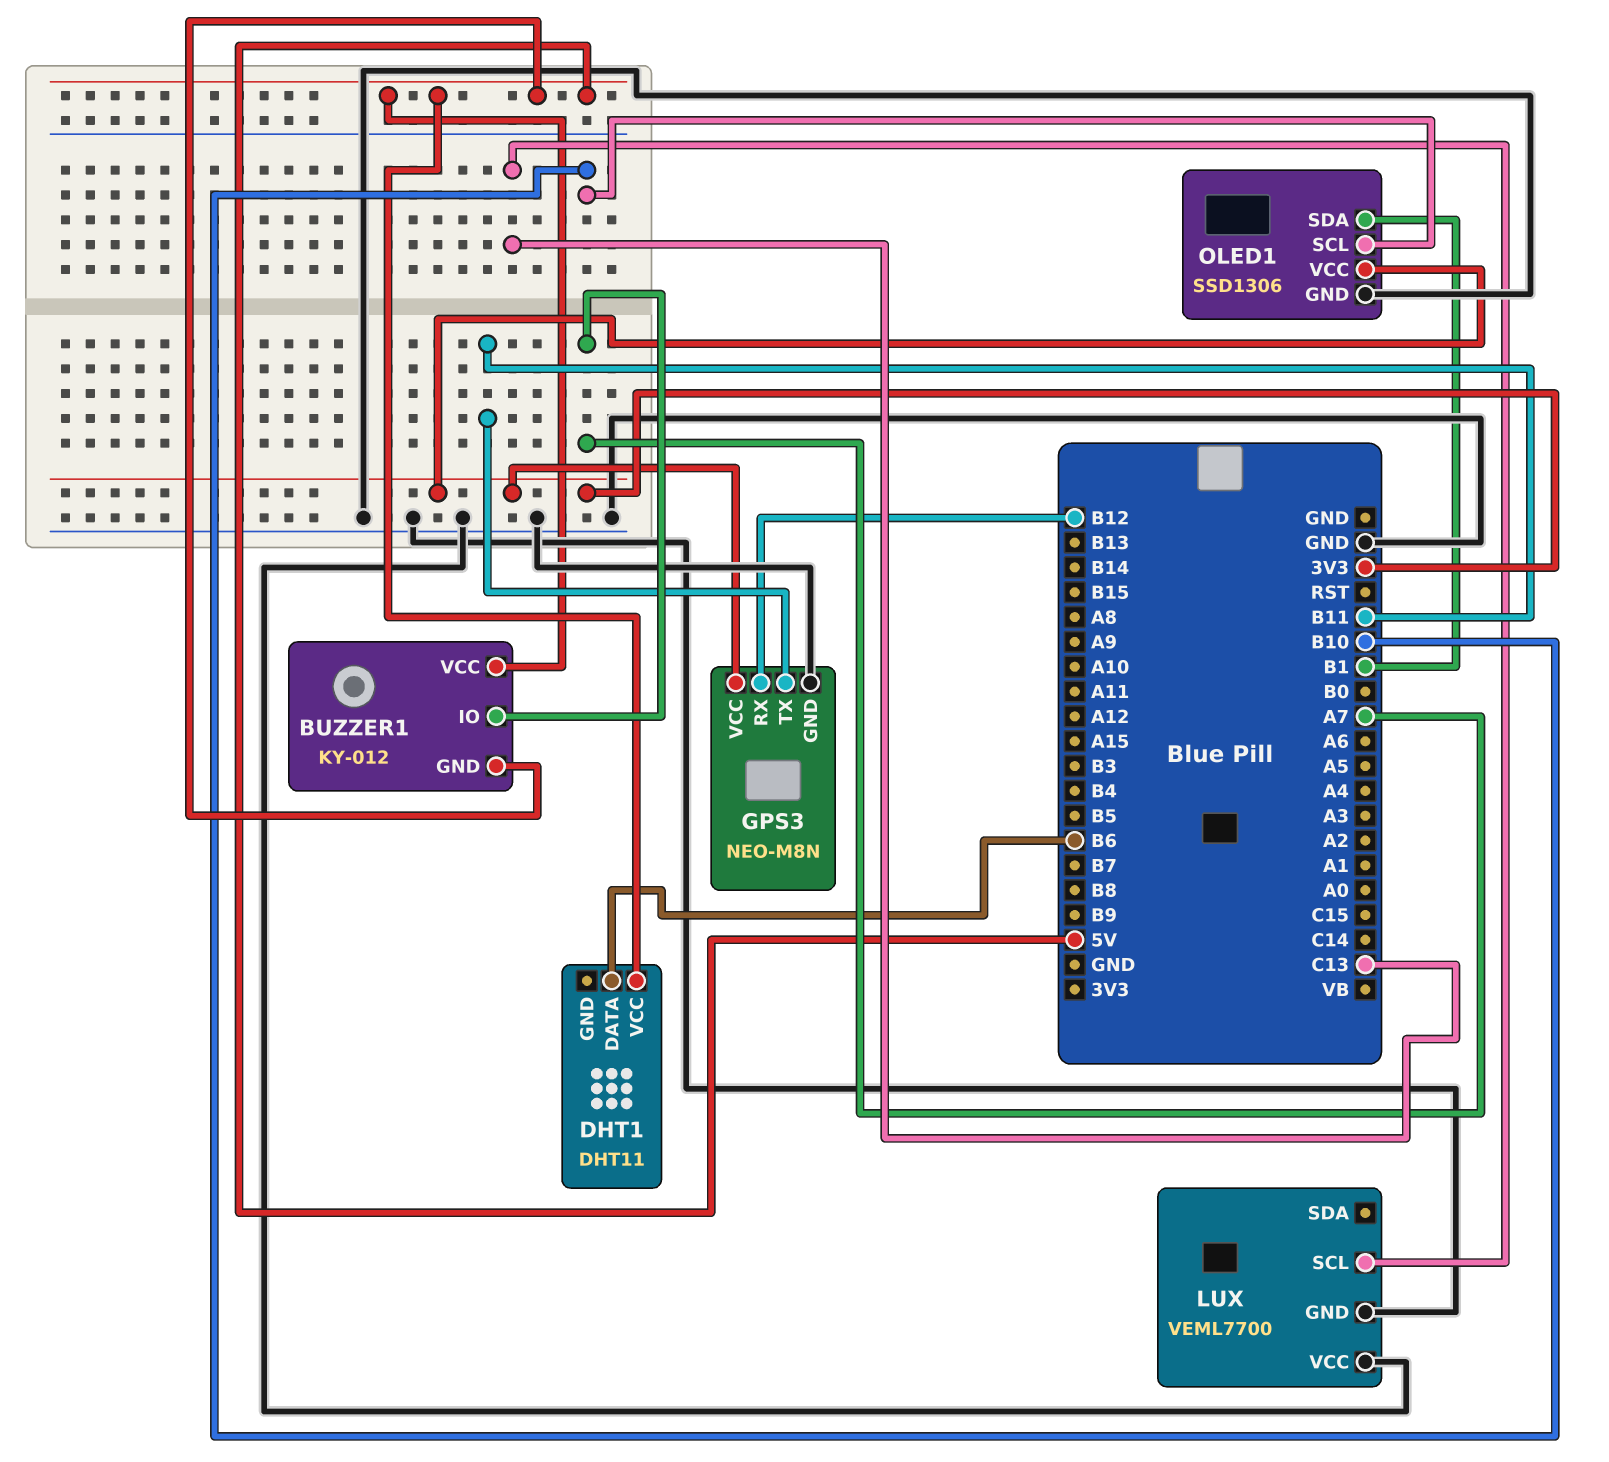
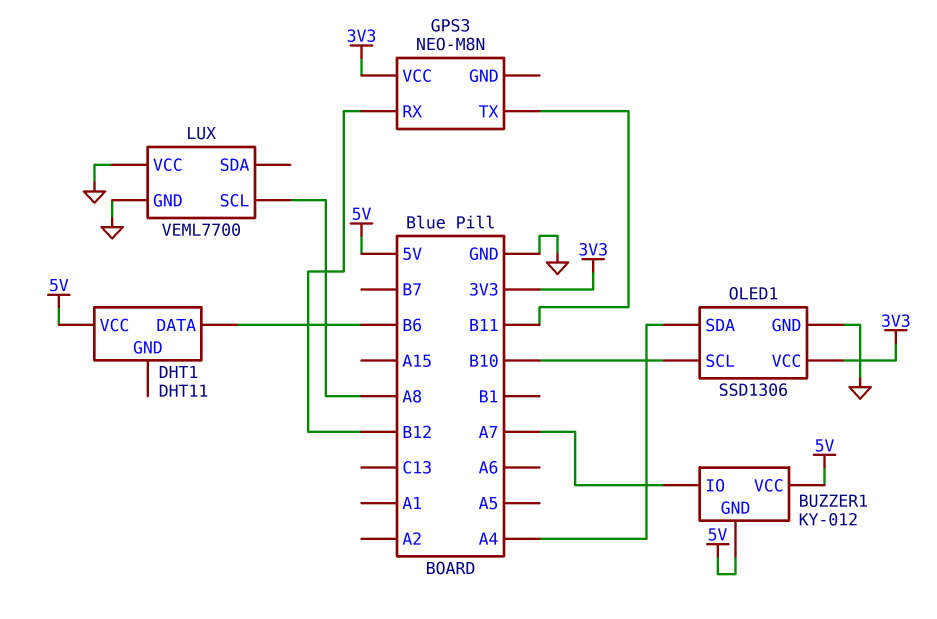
GPS3 pin GND: GND -> none
LUX pin SCL: C13 -> A8
OLED1 pin SDA: B1 -> A4

